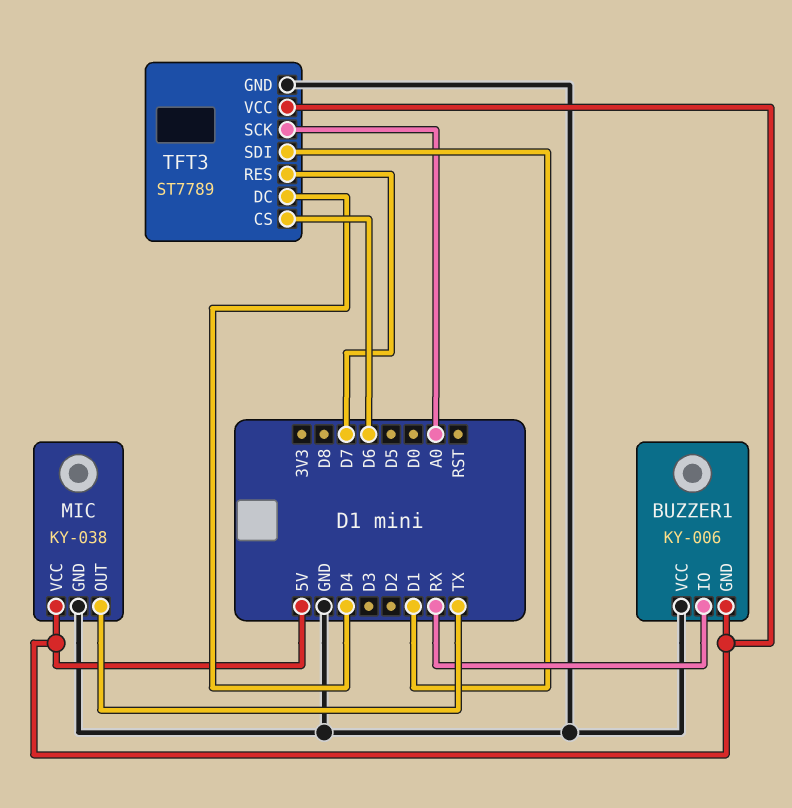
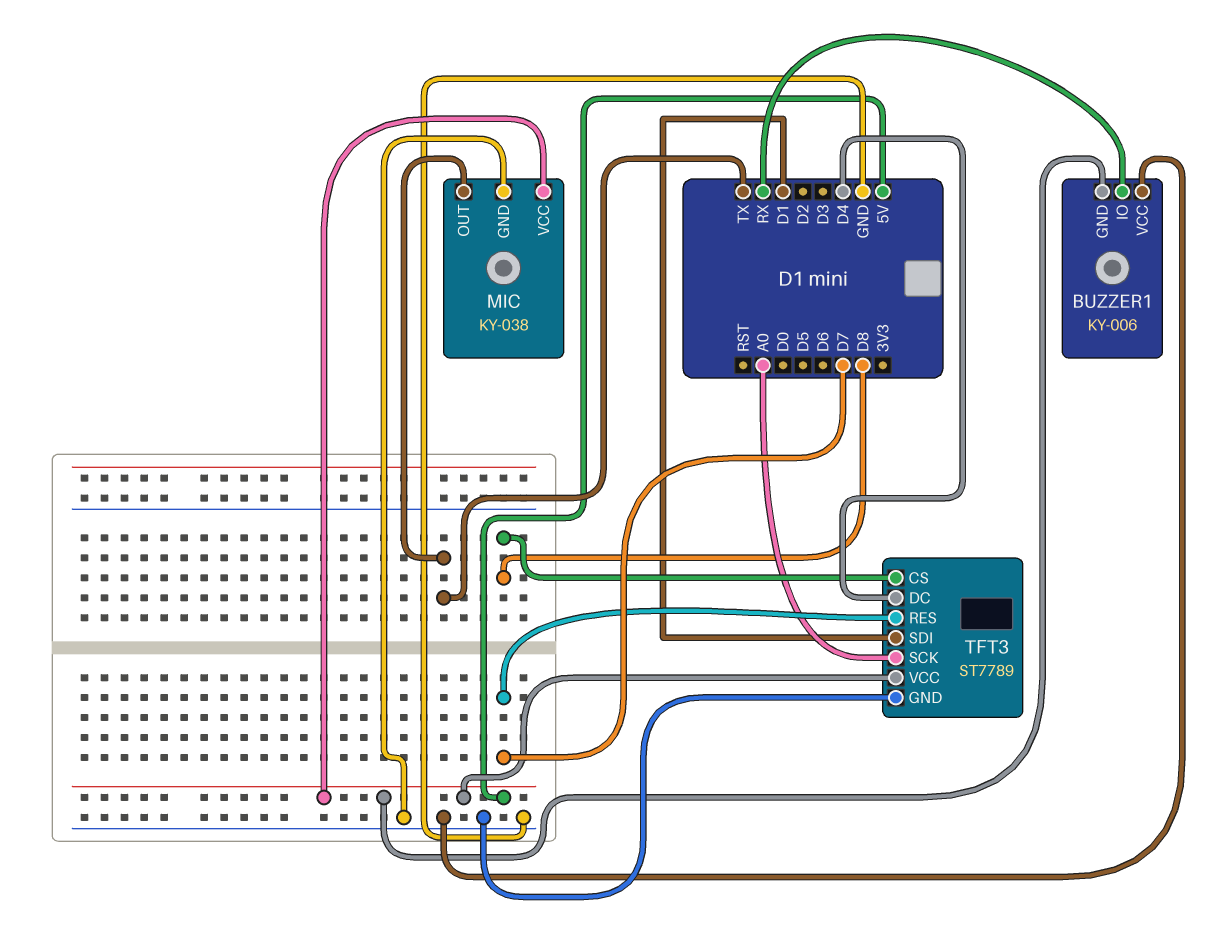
TFT3 pin CS: D6 -> D8

